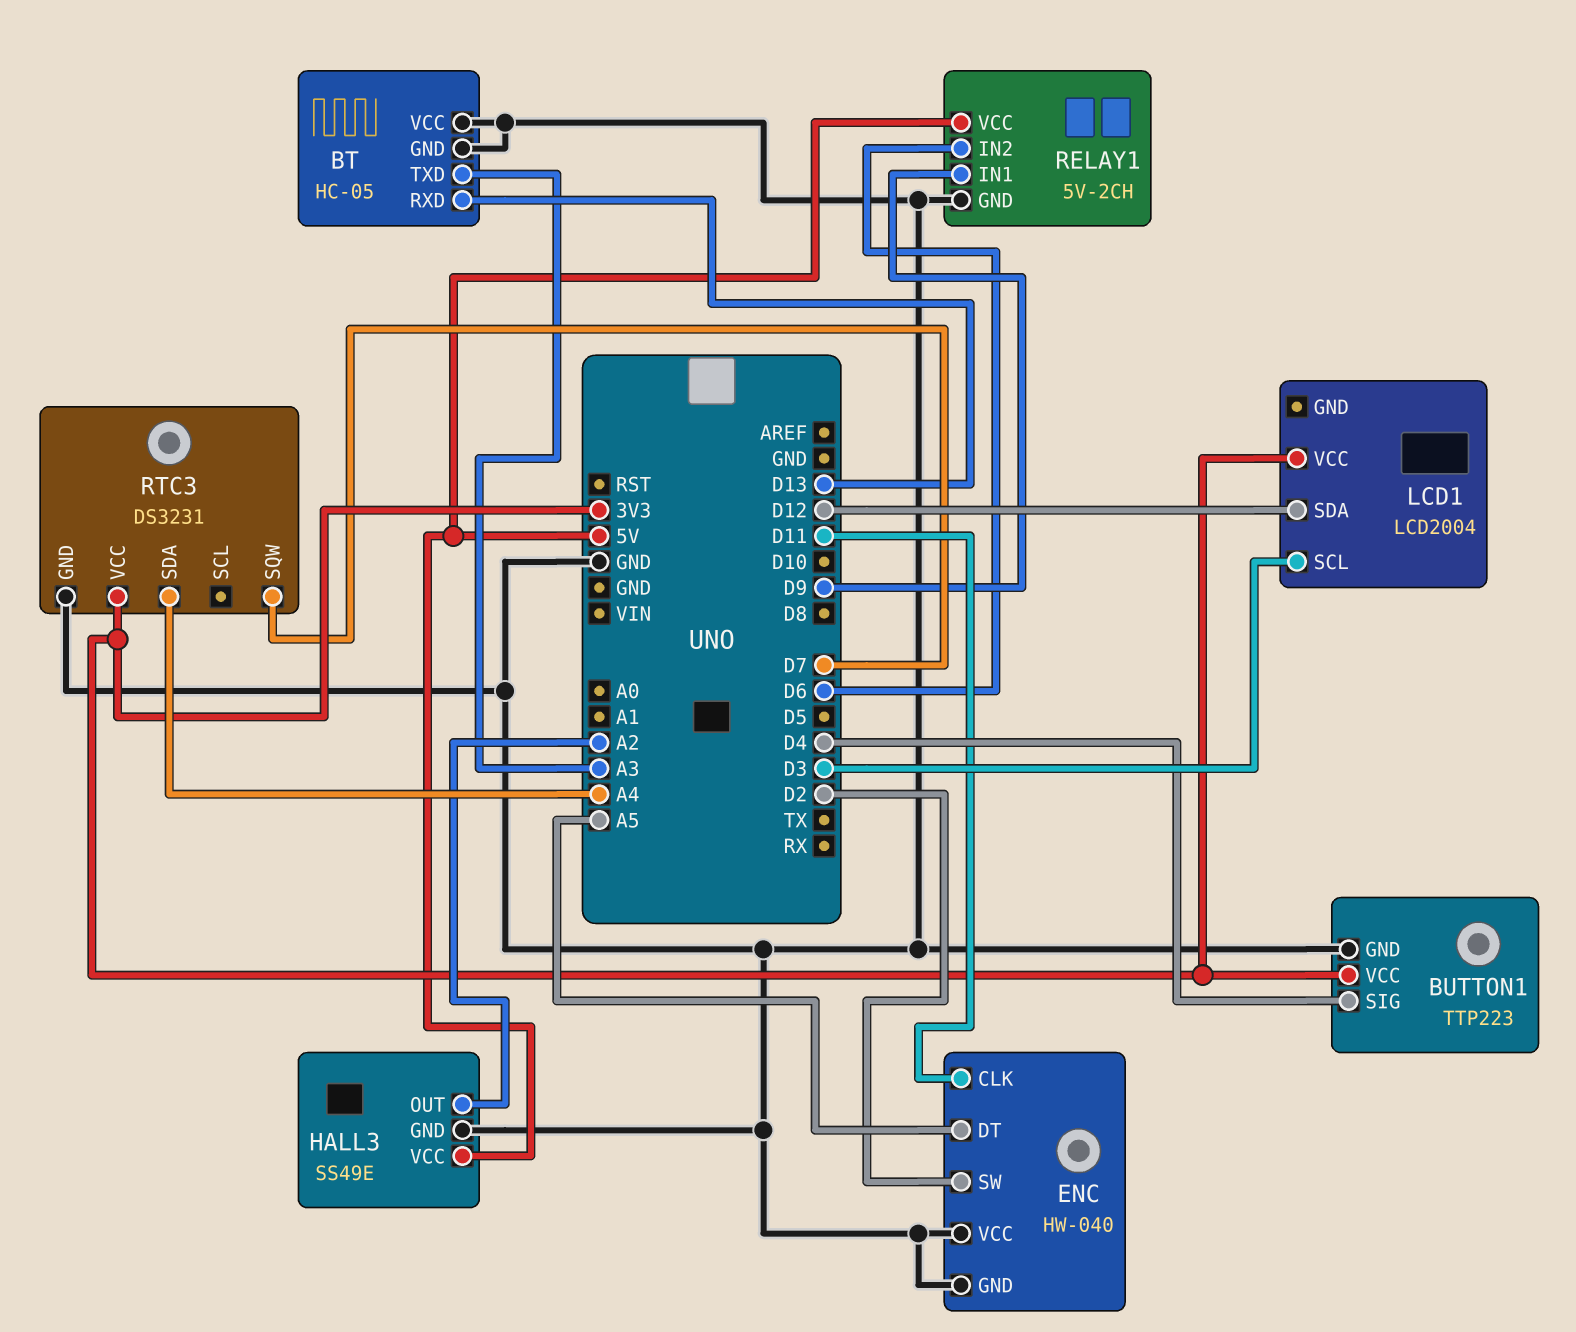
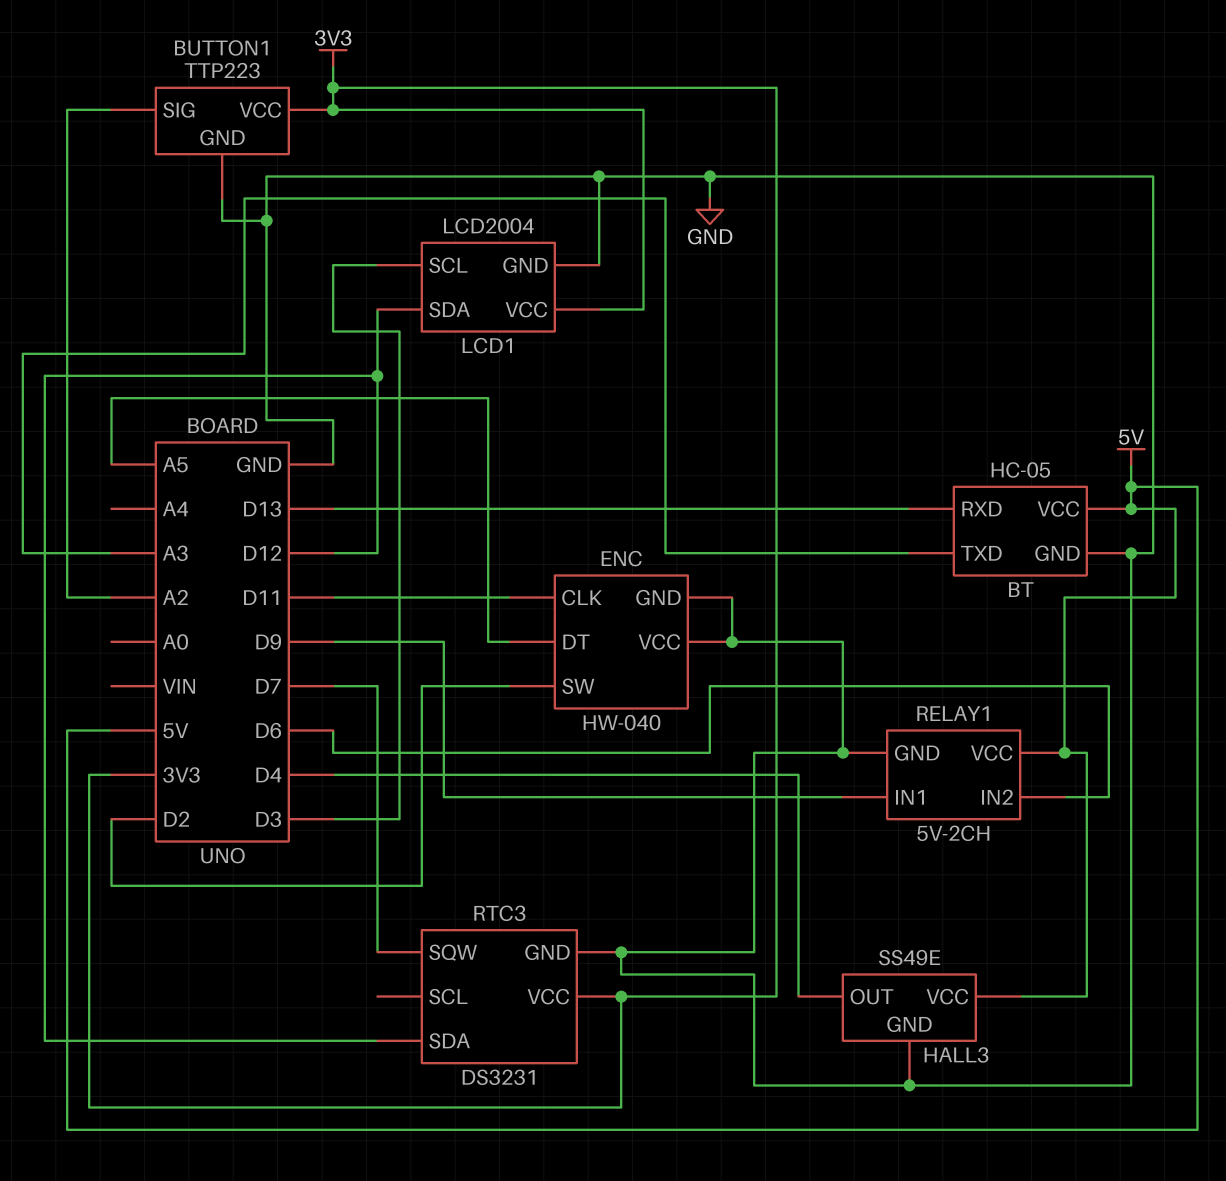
BT pin VCC: GND -> 5V
BUTTON1 pin SIG: D4 -> A2
HALL3 pin OUT: A2 -> D4
LCD1 pin GND: none -> GND
RTC3 pin SDA: A4 -> D12

